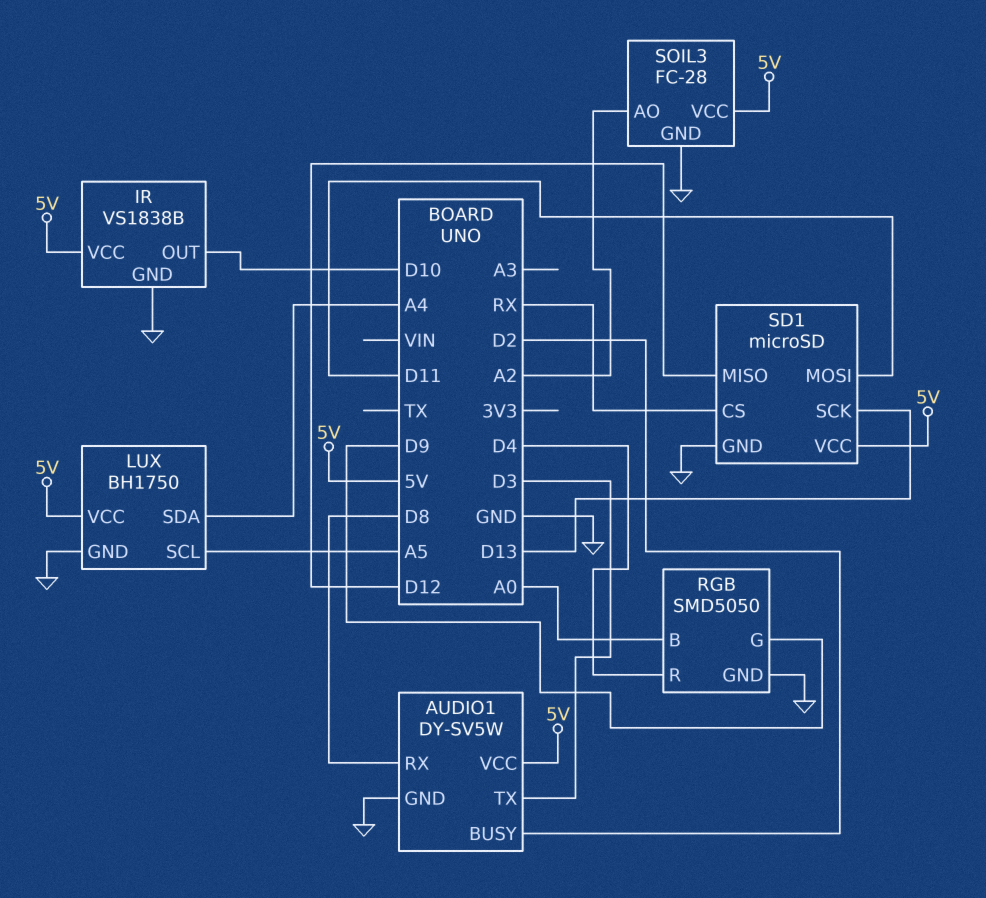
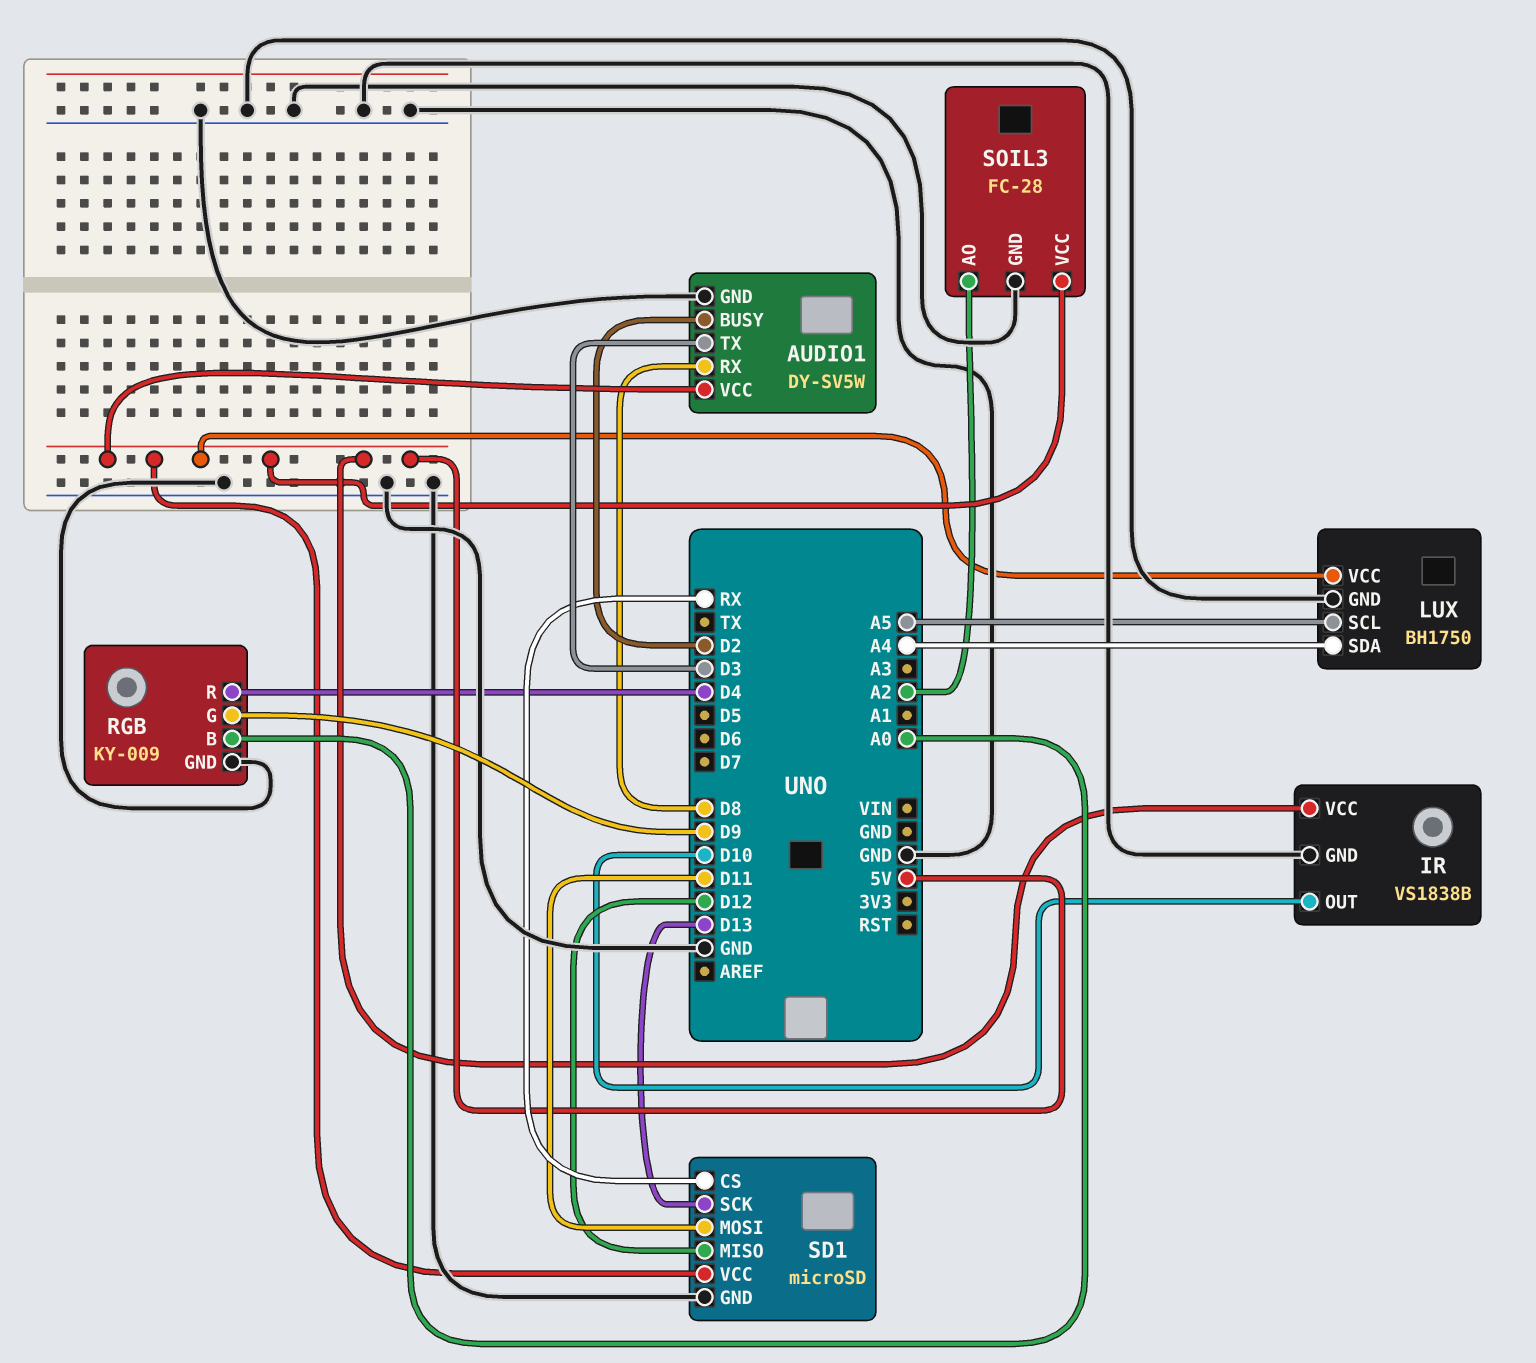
RGB: SMD5050 -> KY-009

